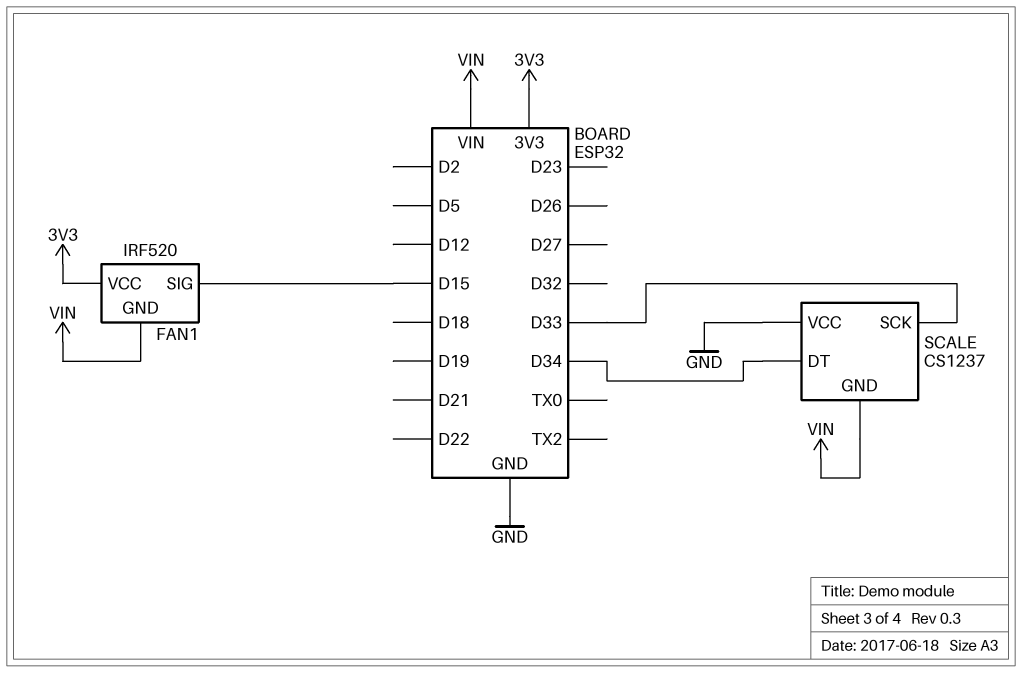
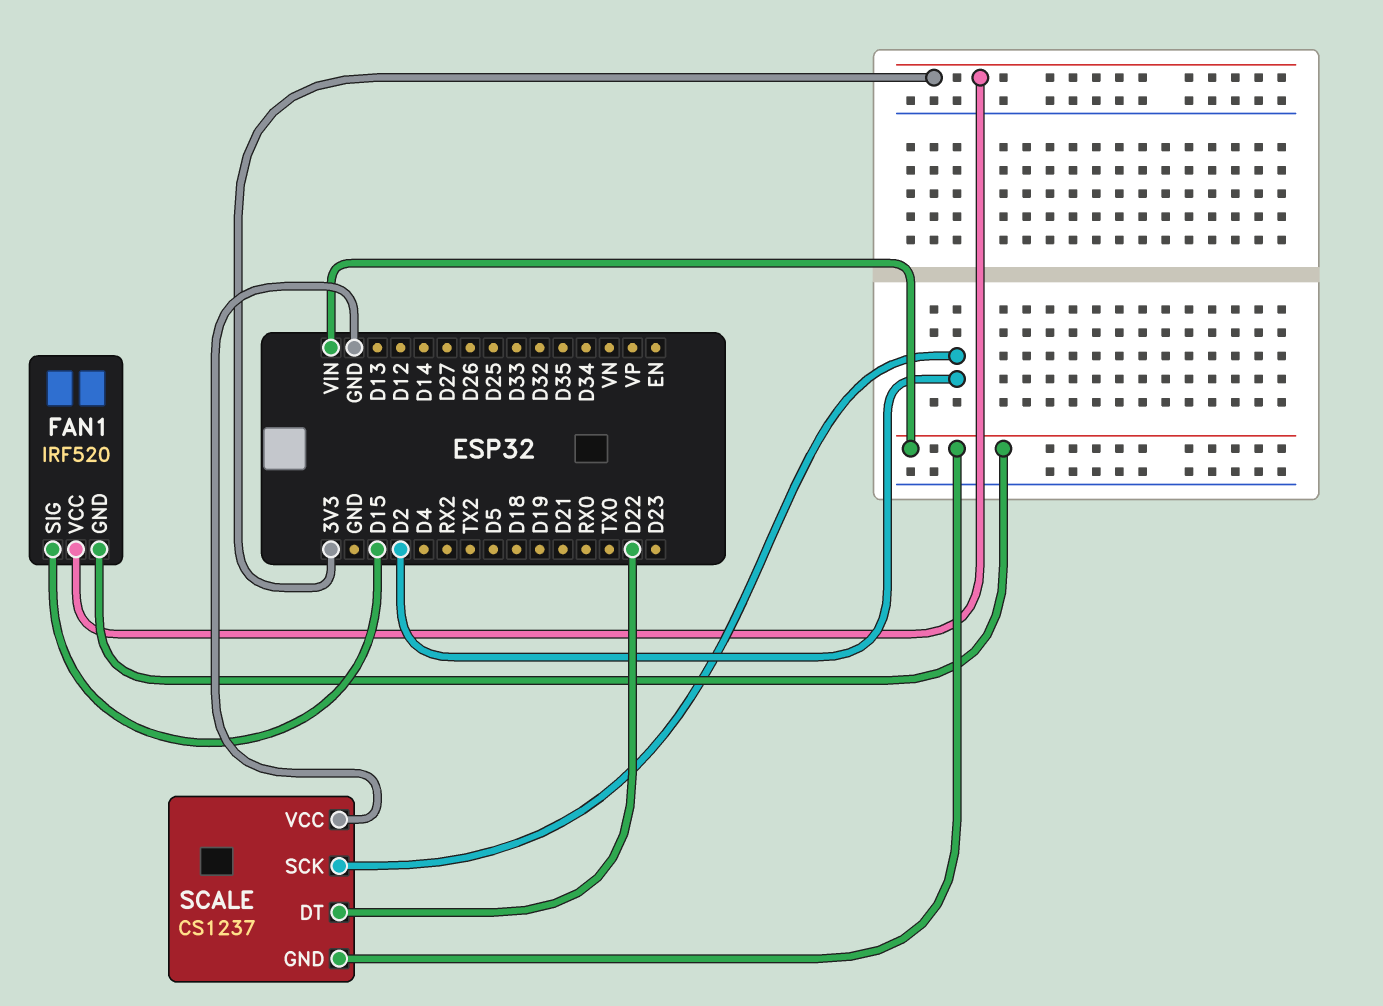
SCALE pin DT: D34 -> D22
SCALE pin SCK: D33 -> D2

